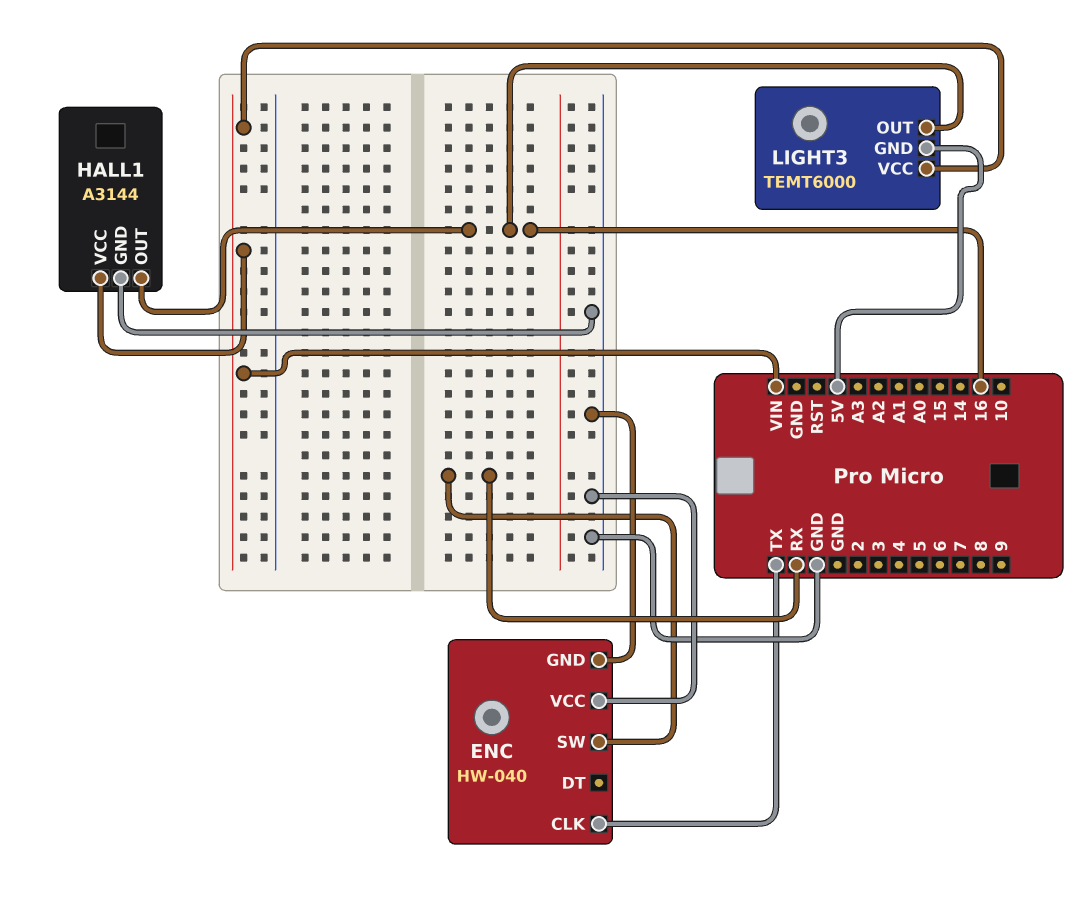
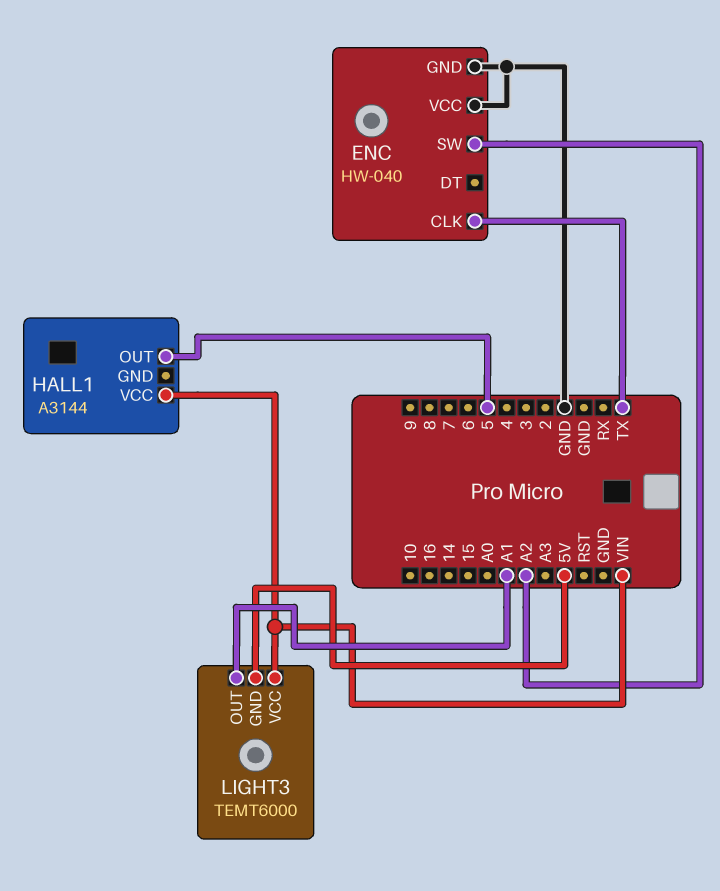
ENC pin SW: RX -> A2
HALL1 pin GND: GND -> none
HALL1 pin OUT: 16 -> 5
LIGHT3 pin OUT: 16 -> A1

